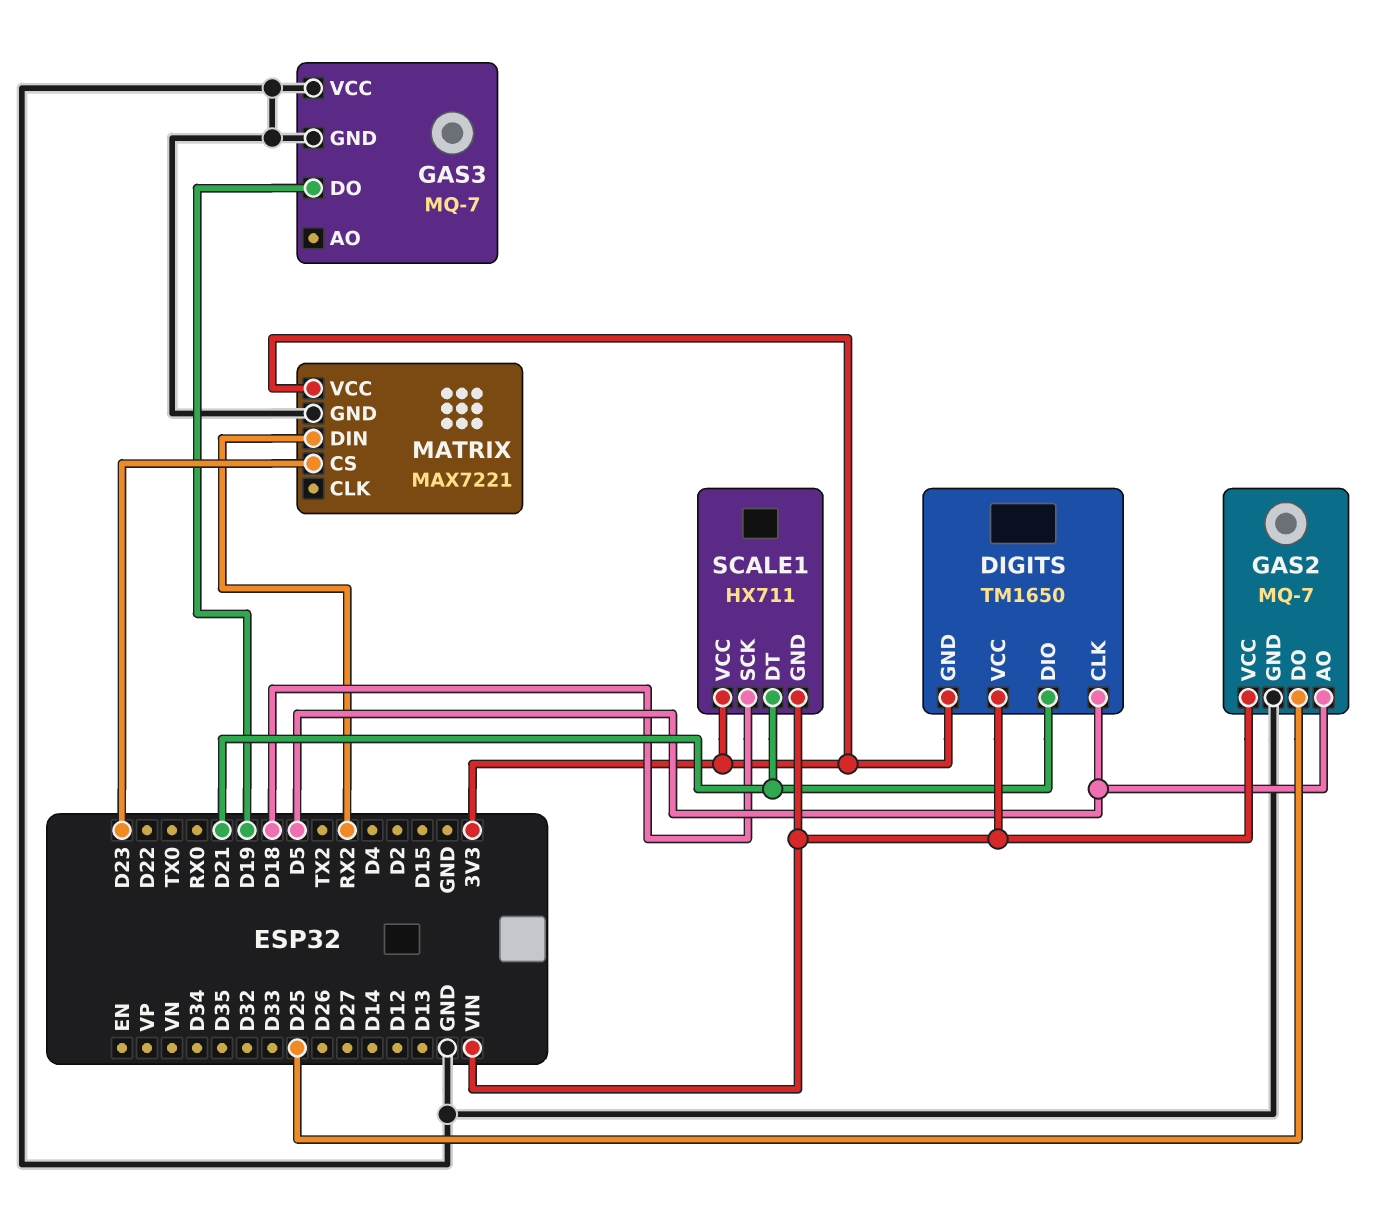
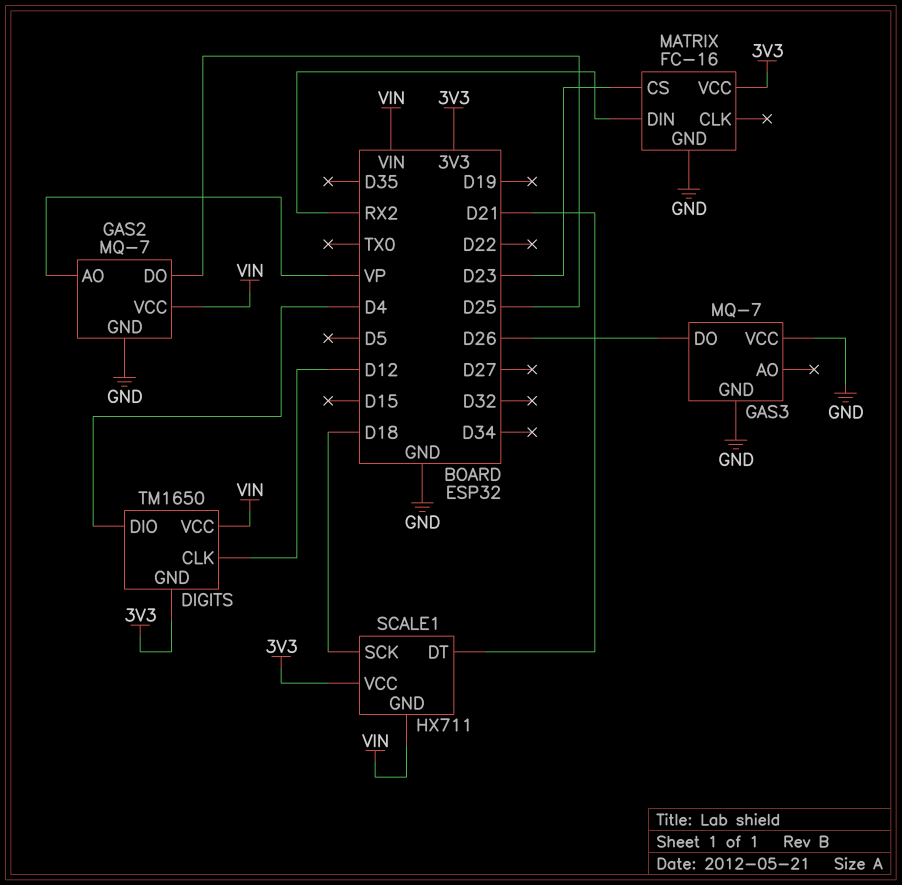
DIGITS pin CLK: D5 -> D12
DIGITS pin DIO: D21 -> D4
GAS2 pin AO: D5 -> VP
GAS3 pin DO: D19 -> D26
MATRIX: MAX7221 -> FC-16

